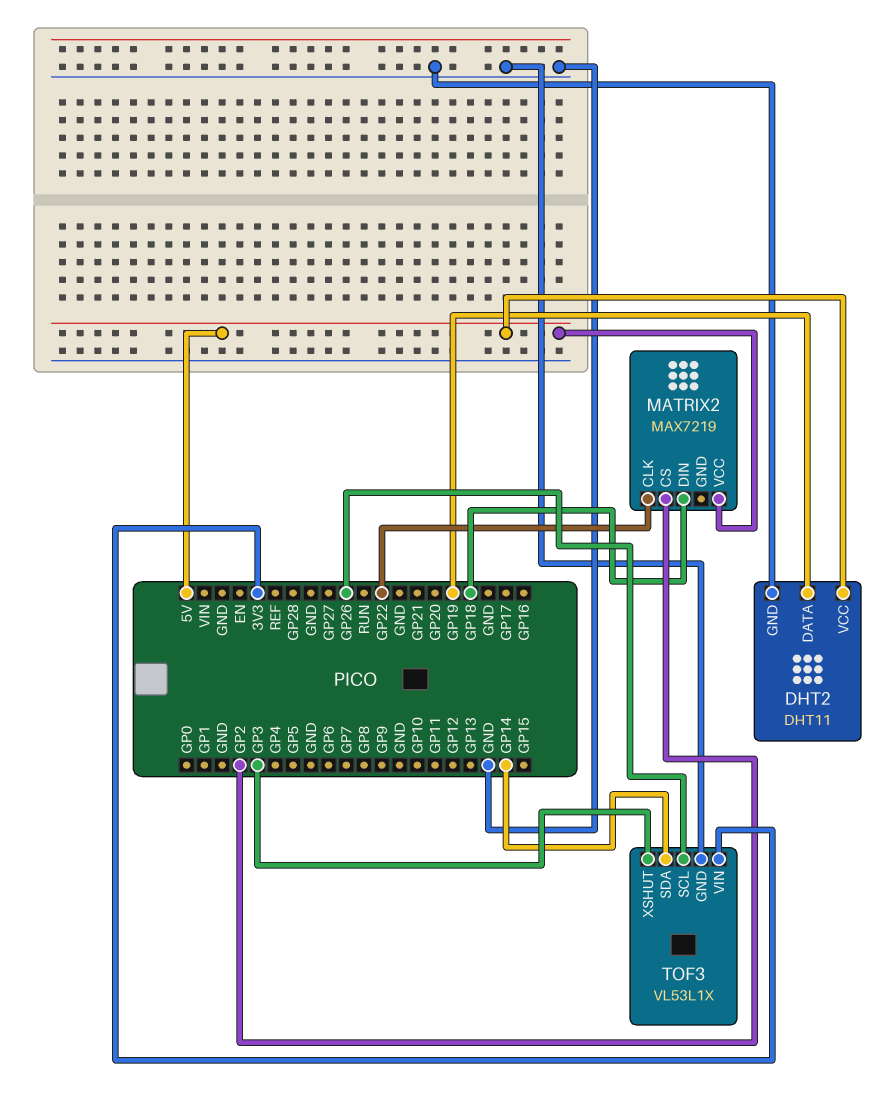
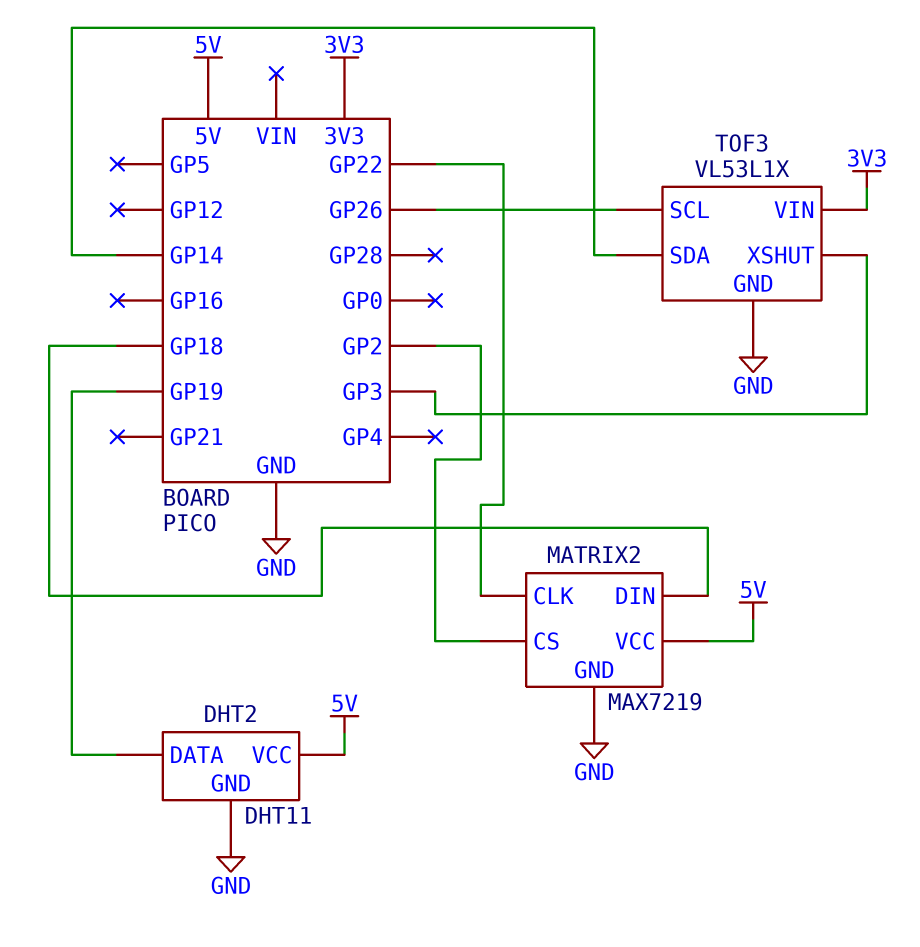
MATRIX2 pin GND: none -> GND

